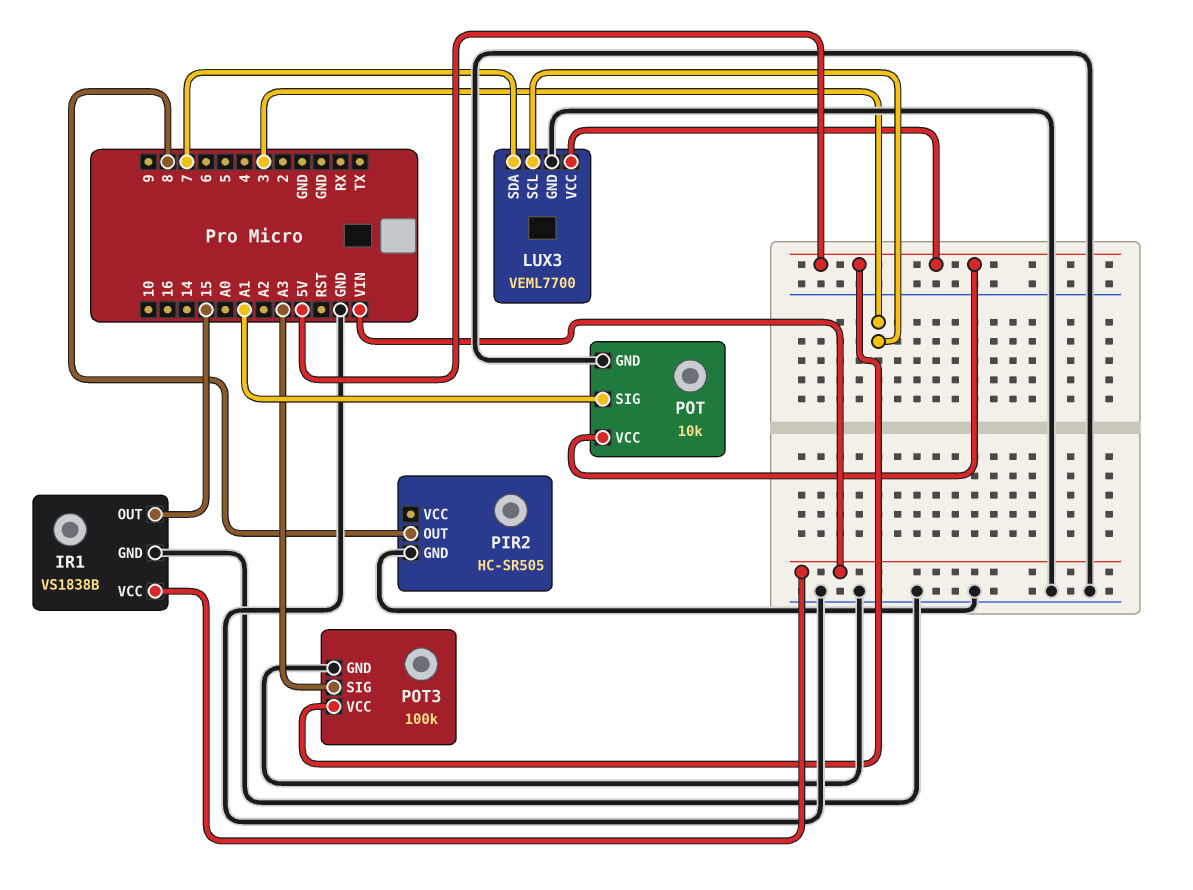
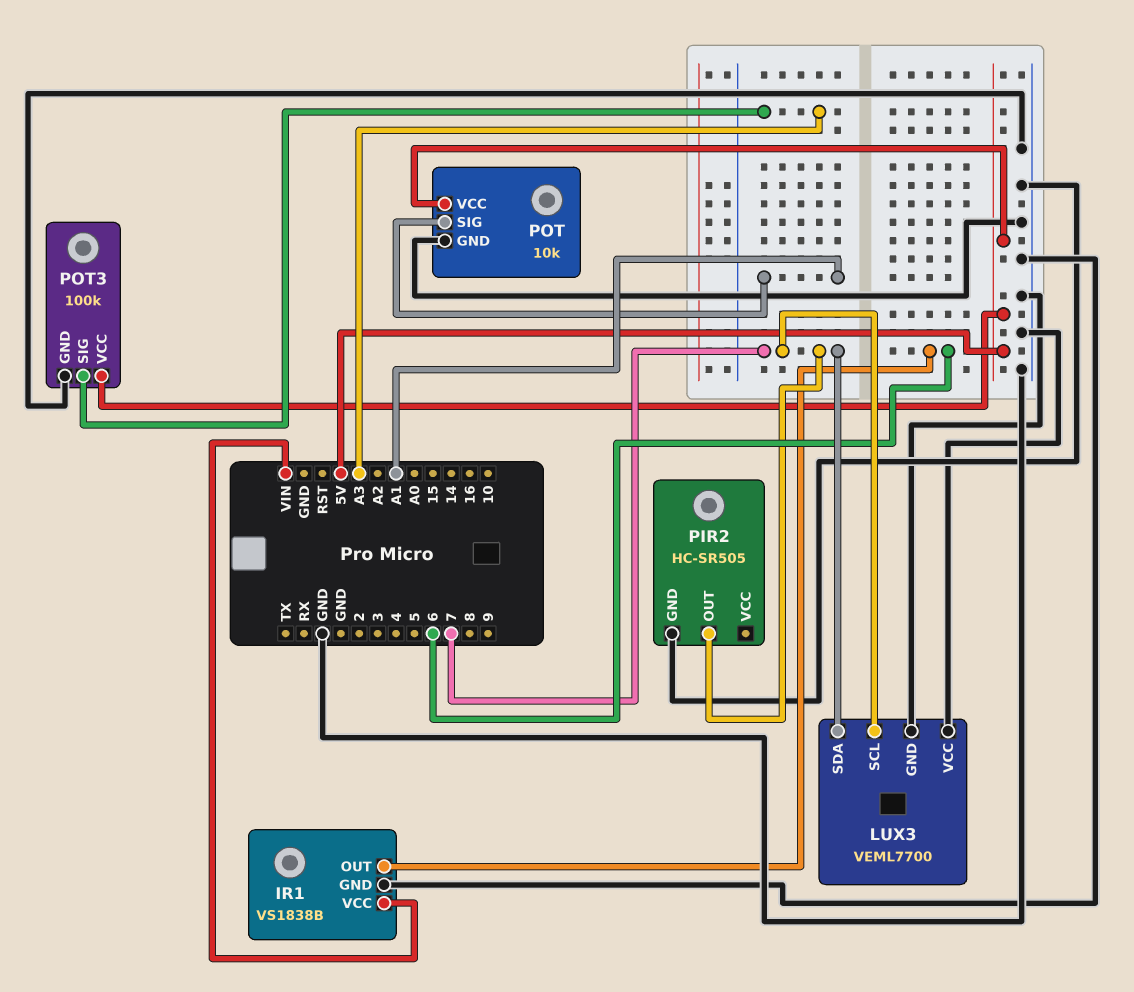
IR1 pin OUT: 15 -> 6
LUX3 pin SCL: 3 -> 7
LUX3 pin VCC: 5V -> GND
PIR2 pin OUT: 8 -> 7

